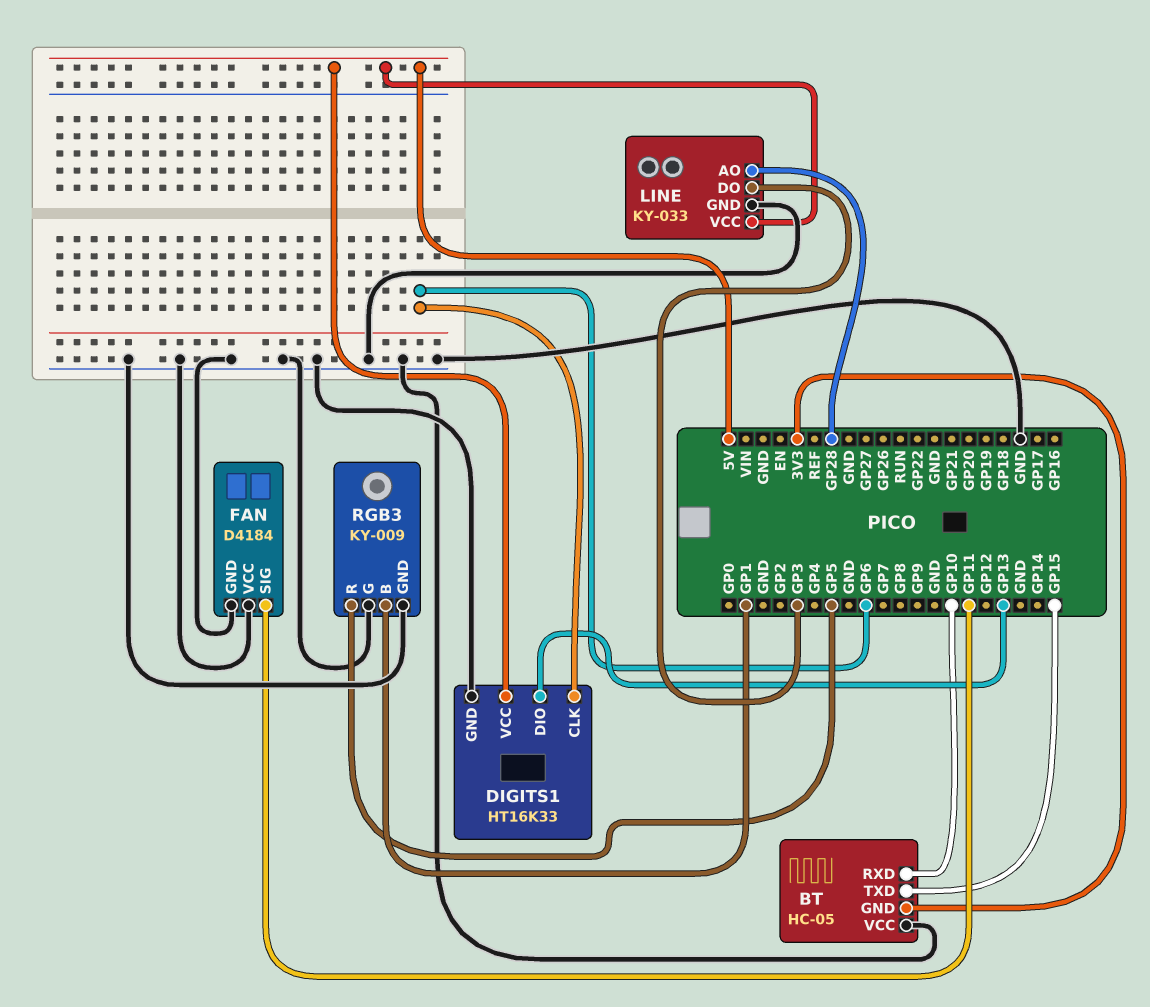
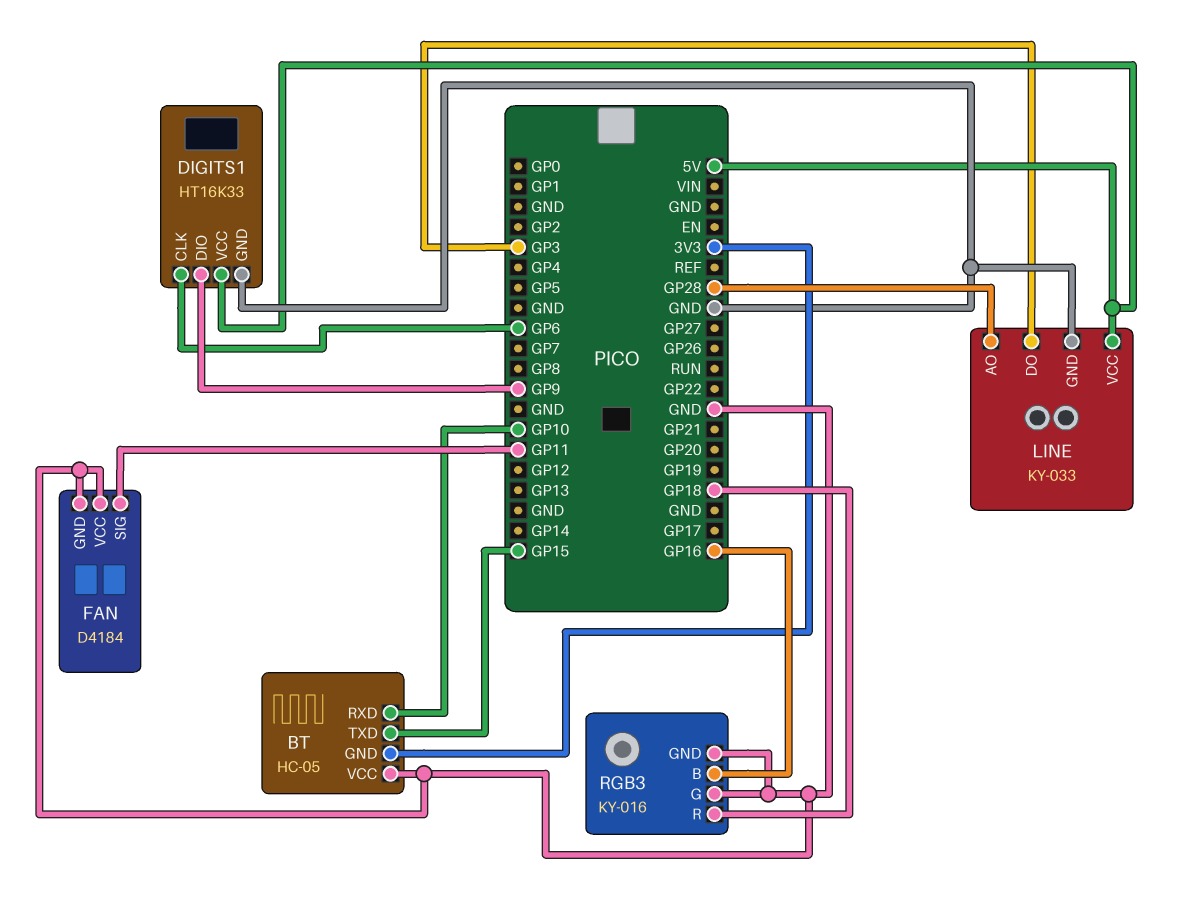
DIGITS1 pin DIO: GP13 -> GP9
RGB3: KY-009 -> KY-016
RGB3 pin B: GP1 -> GP16
RGB3 pin R: GP5 -> GP18

